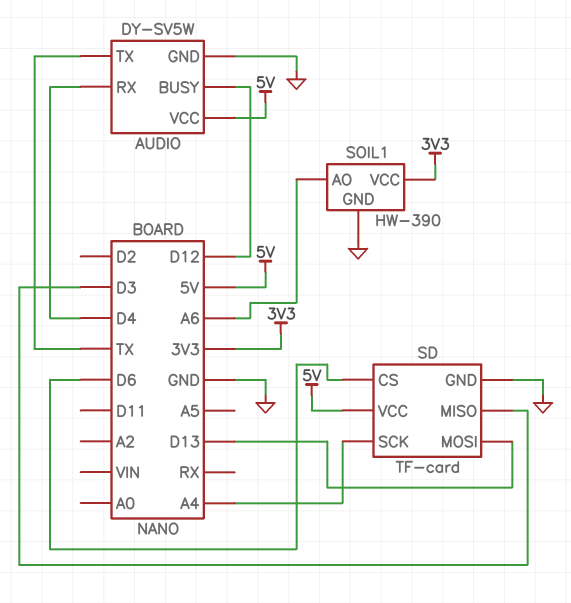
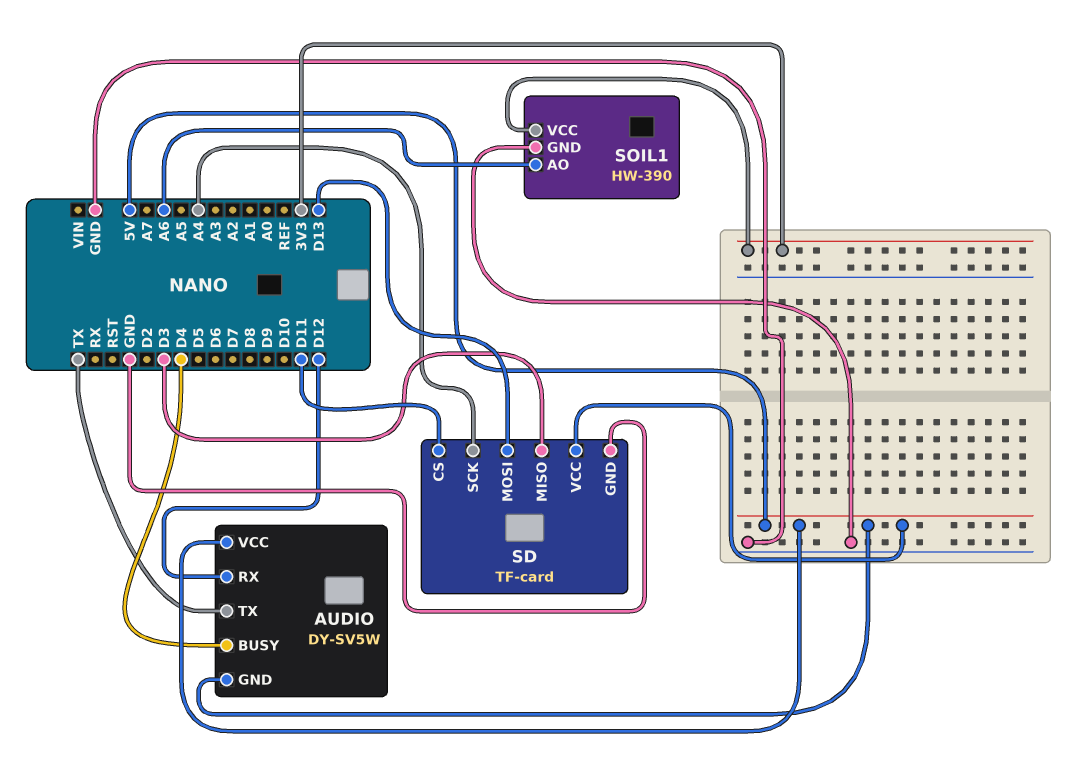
AUDIO pin BUSY: D12 -> D4
AUDIO pin GND: GND -> 5V
AUDIO pin RX: D4 -> D12
SD pin CS: D6 -> D11

